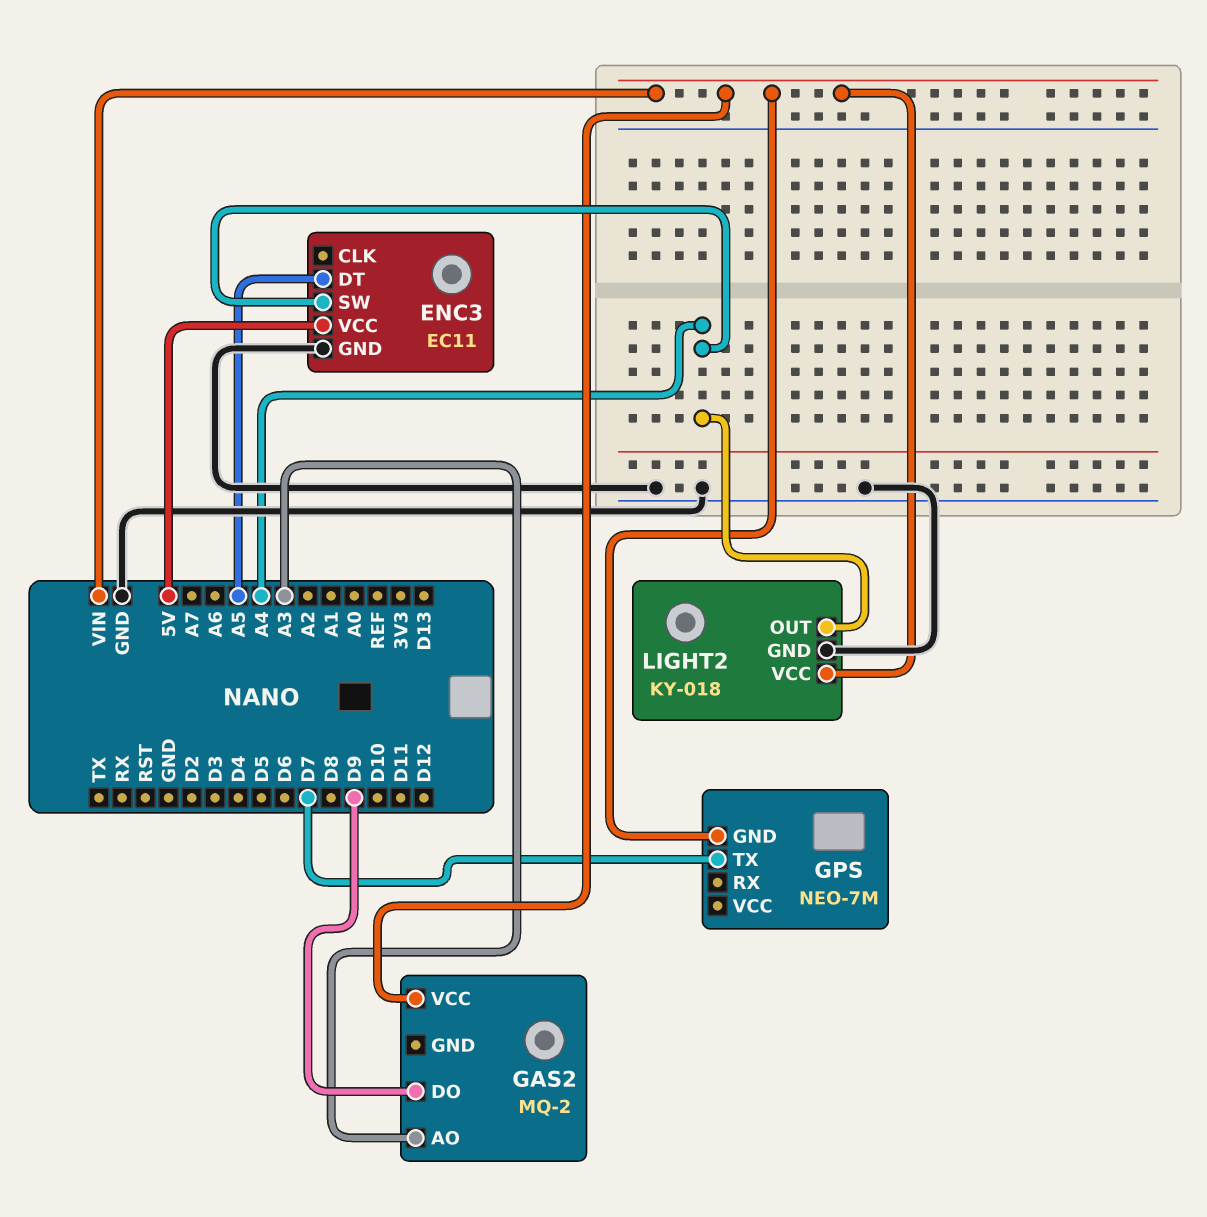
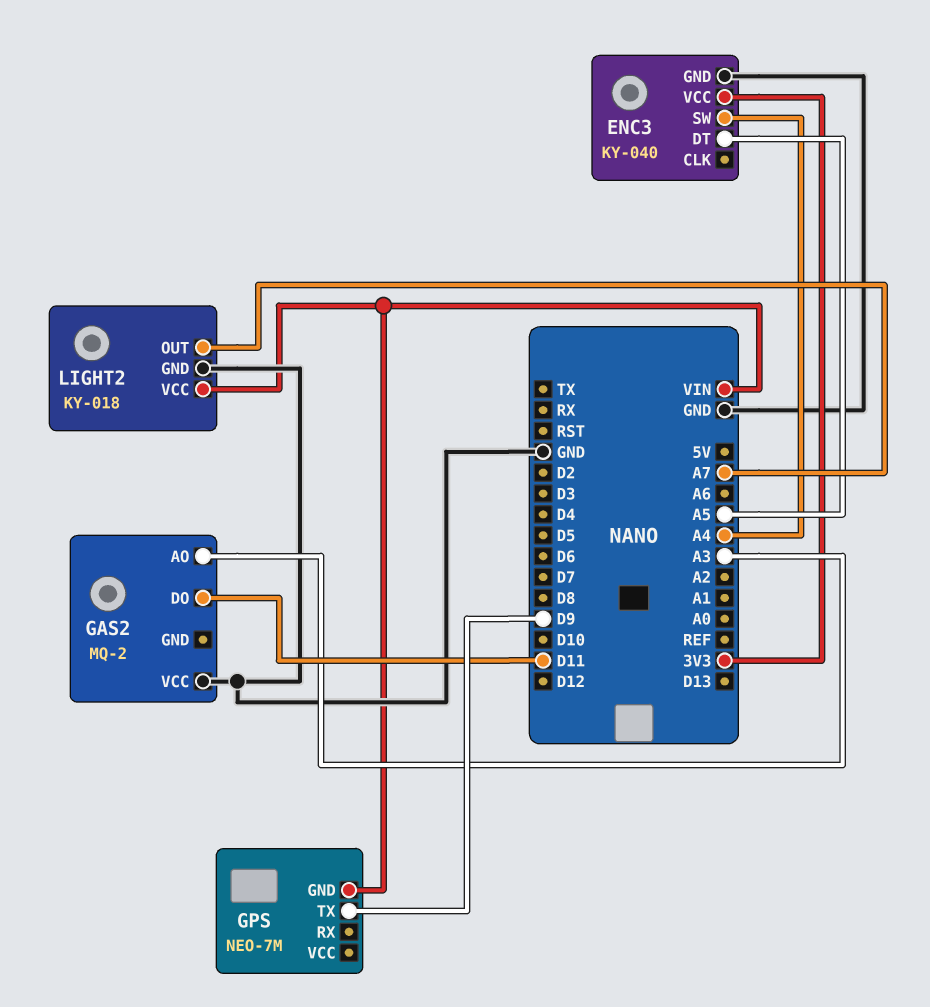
ENC3: EC11 -> KY-040
ENC3 pin VCC: 5V -> 3V3
GAS2 pin DO: D9 -> D11
GAS2 pin VCC: VIN -> GND
GPS pin TX: D7 -> D9
LIGHT2 pin OUT: A4 -> A7

